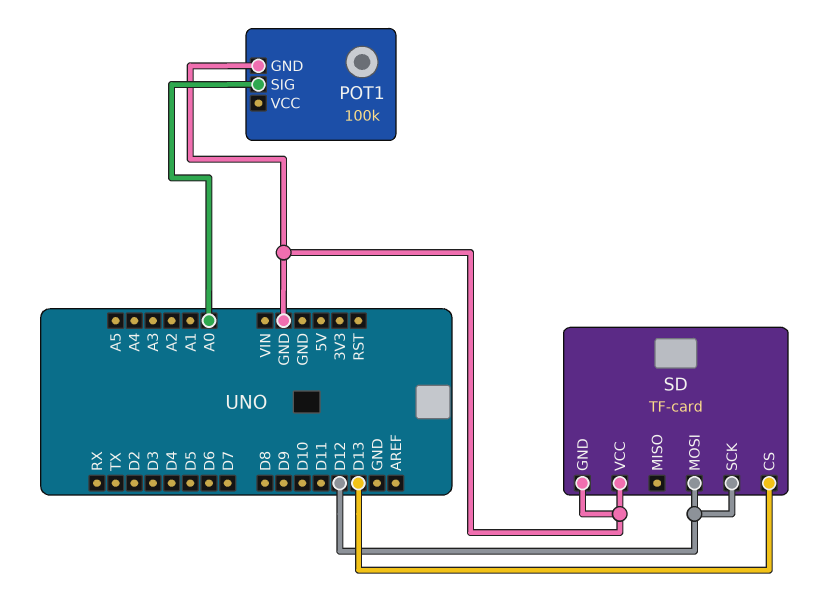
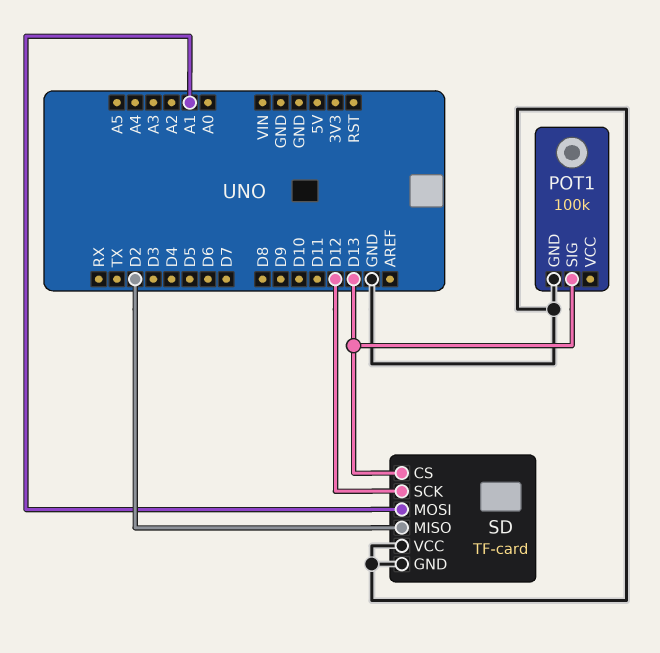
POT1 pin SIG: A0 -> D13
SD pin MISO: none -> D2
SD pin MOSI: D12 -> A1

